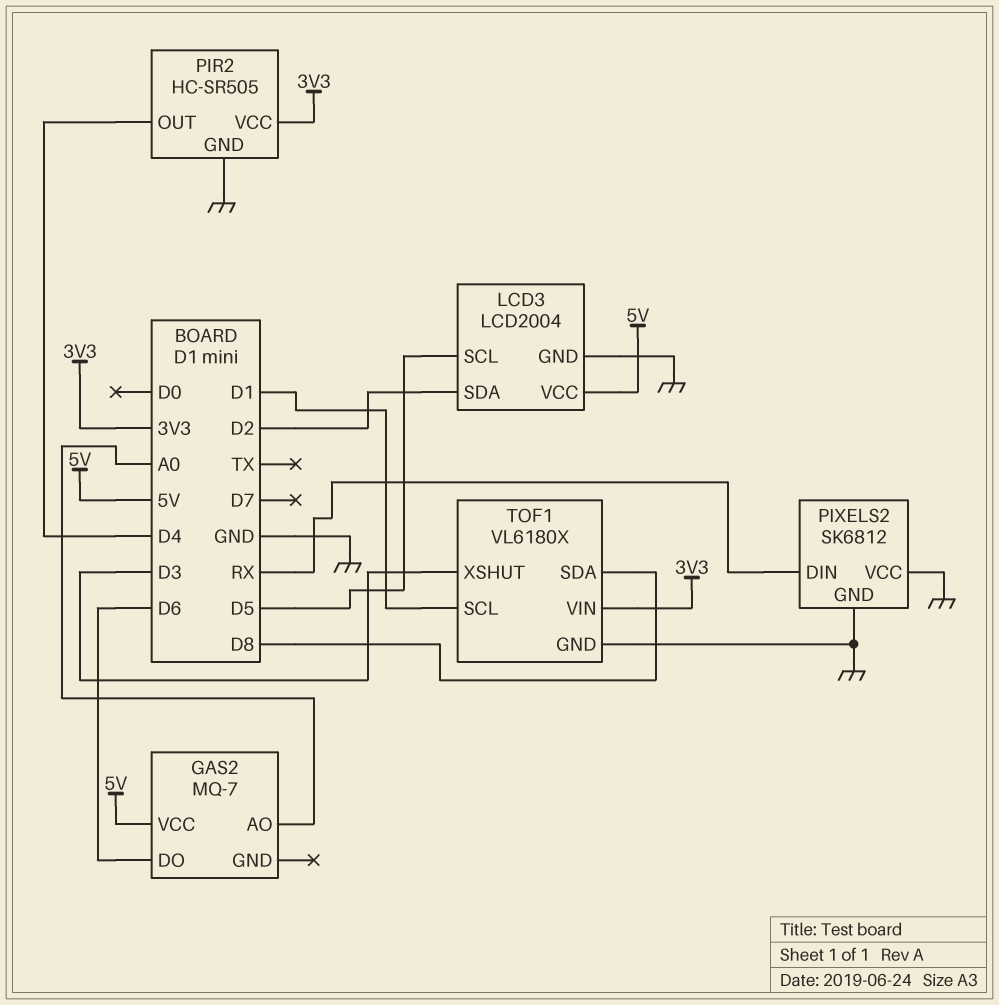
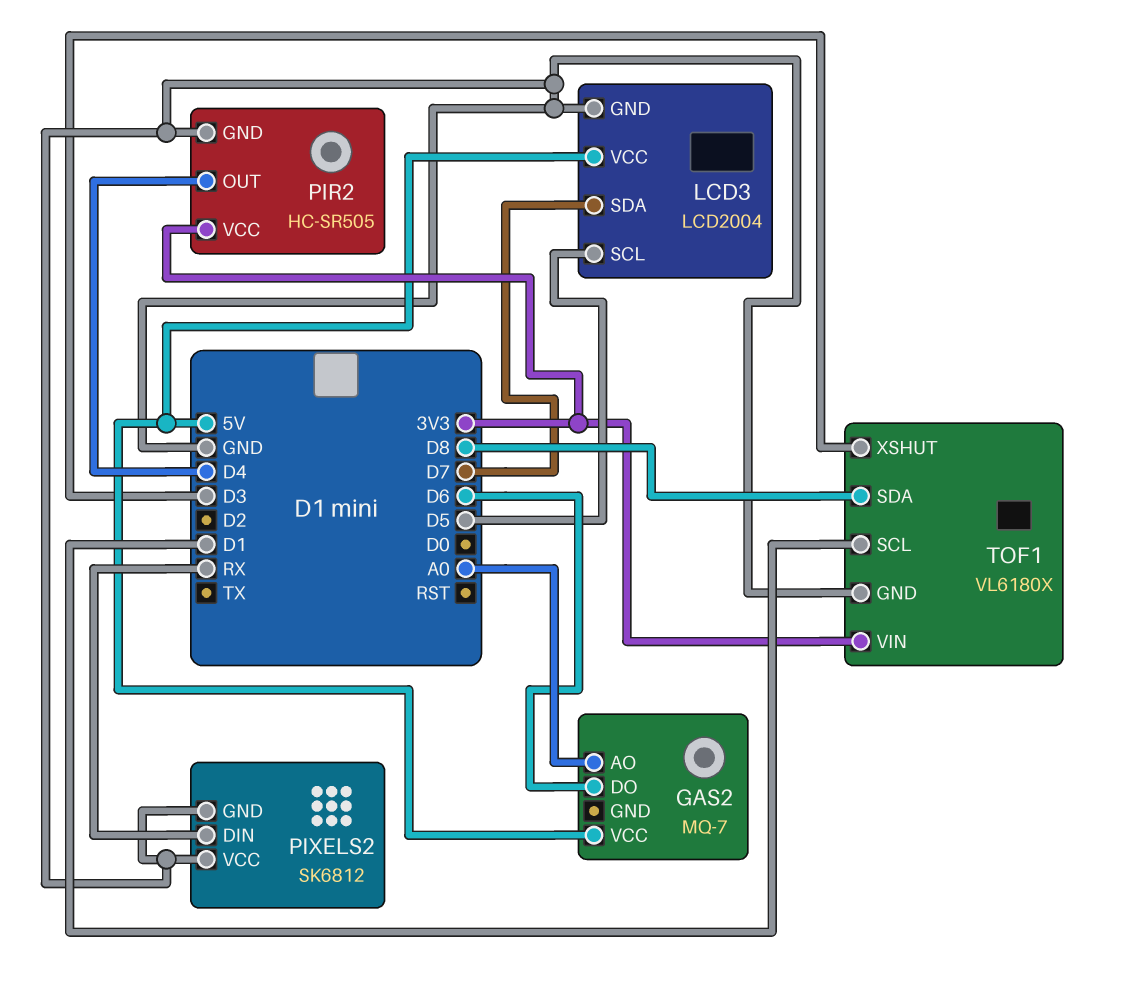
LCD3 pin SDA: D2 -> D7

